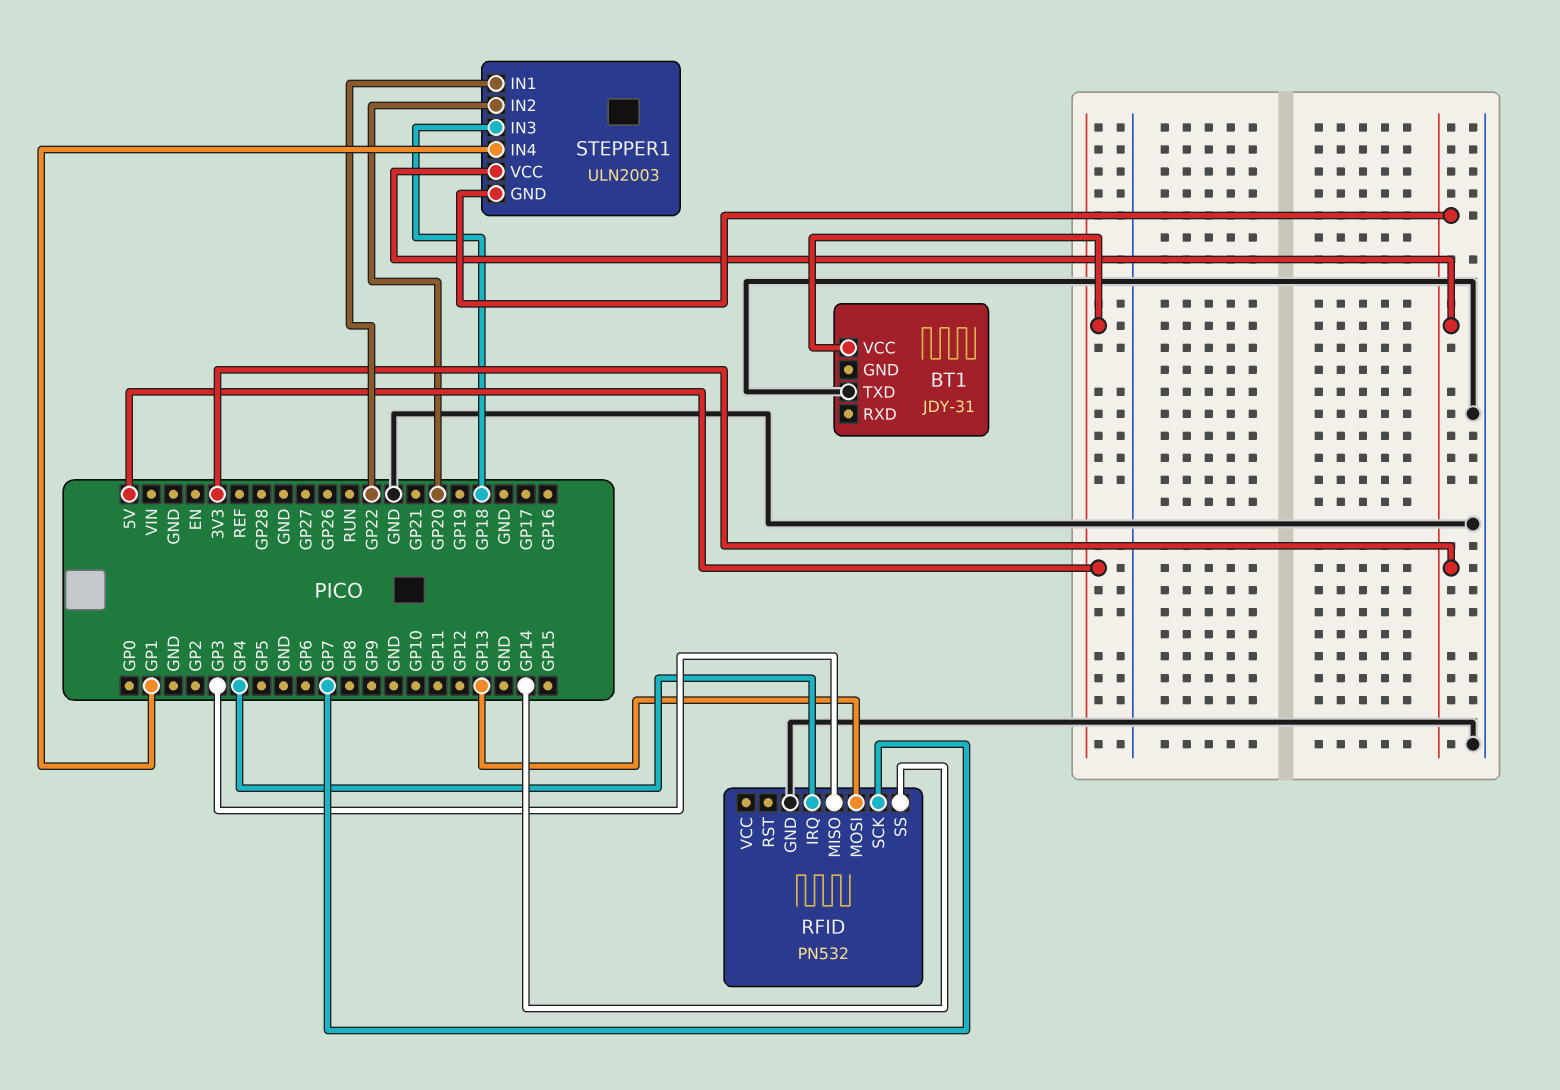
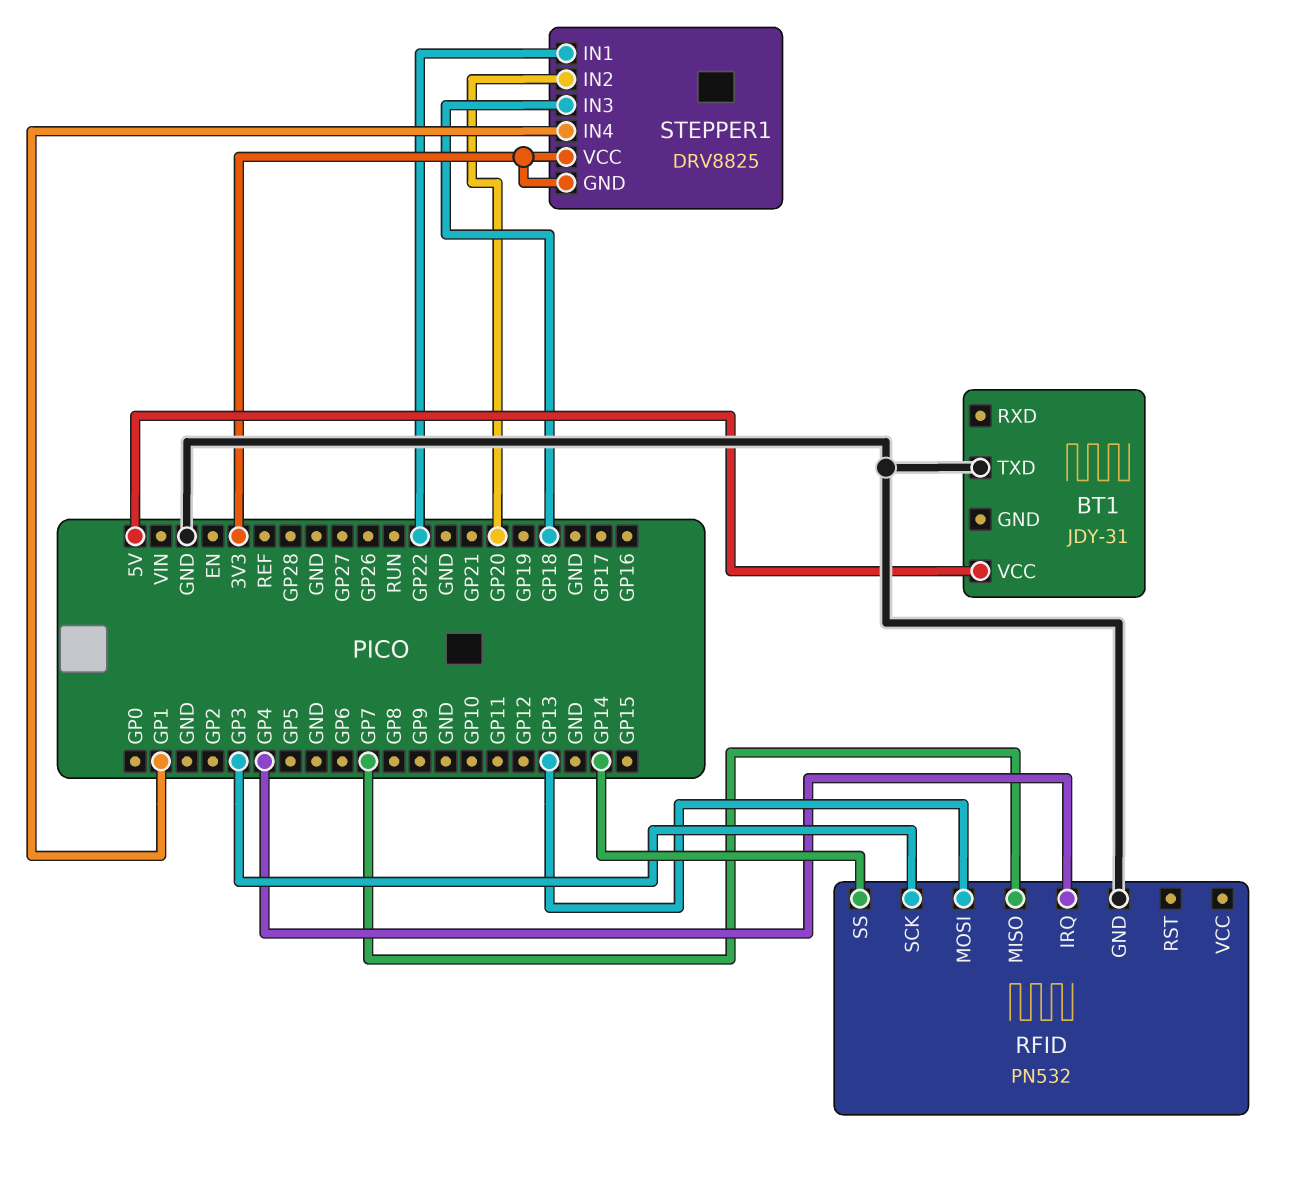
RFID pin MISO: GP3 -> GP7
RFID pin SCK: GP7 -> GP3
STEPPER1: ULN2003 -> DRV8825

